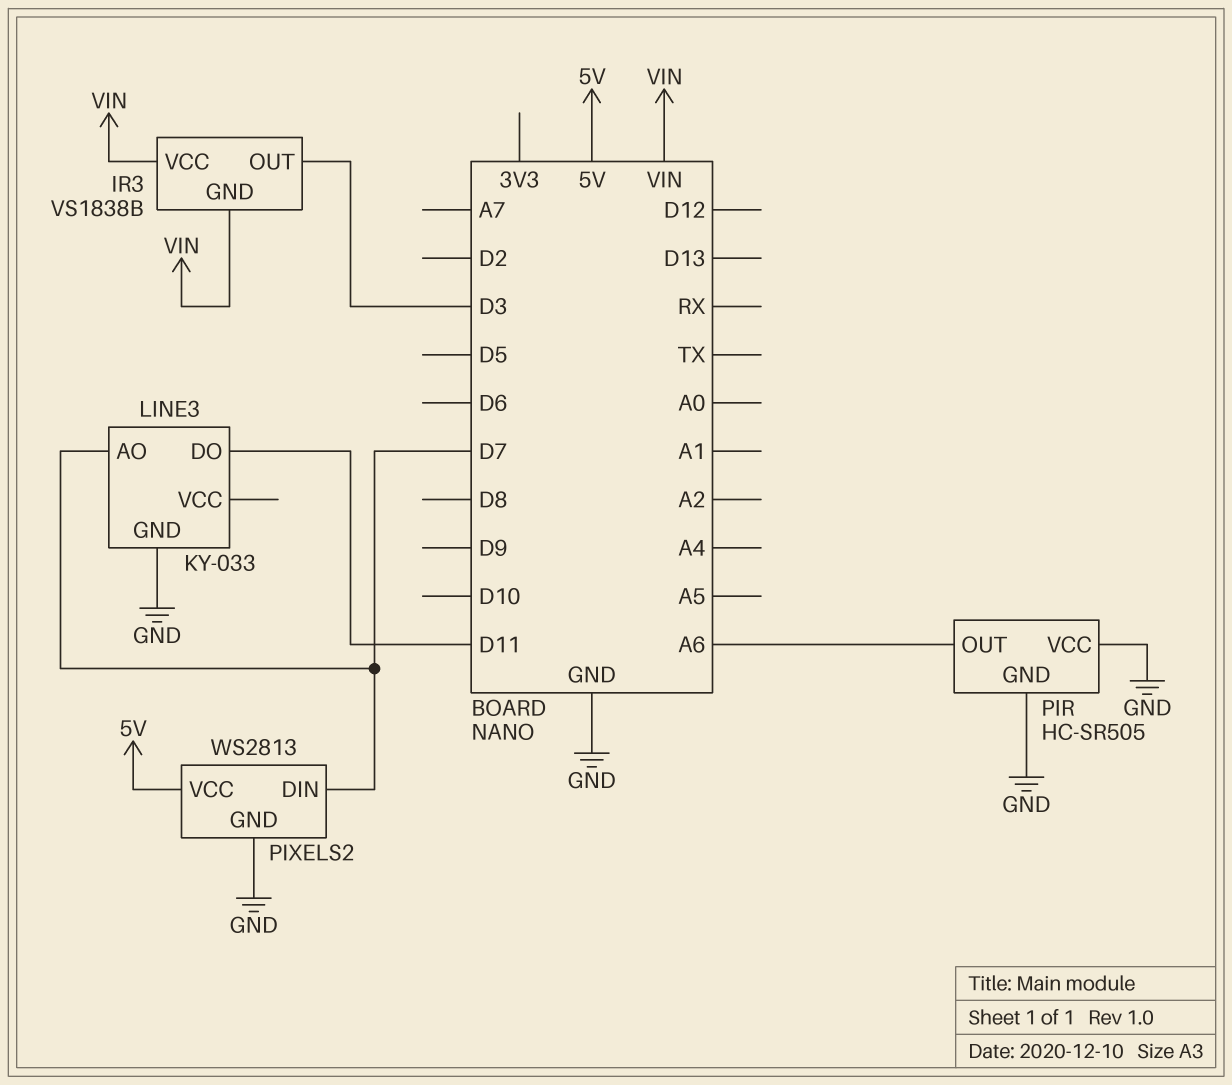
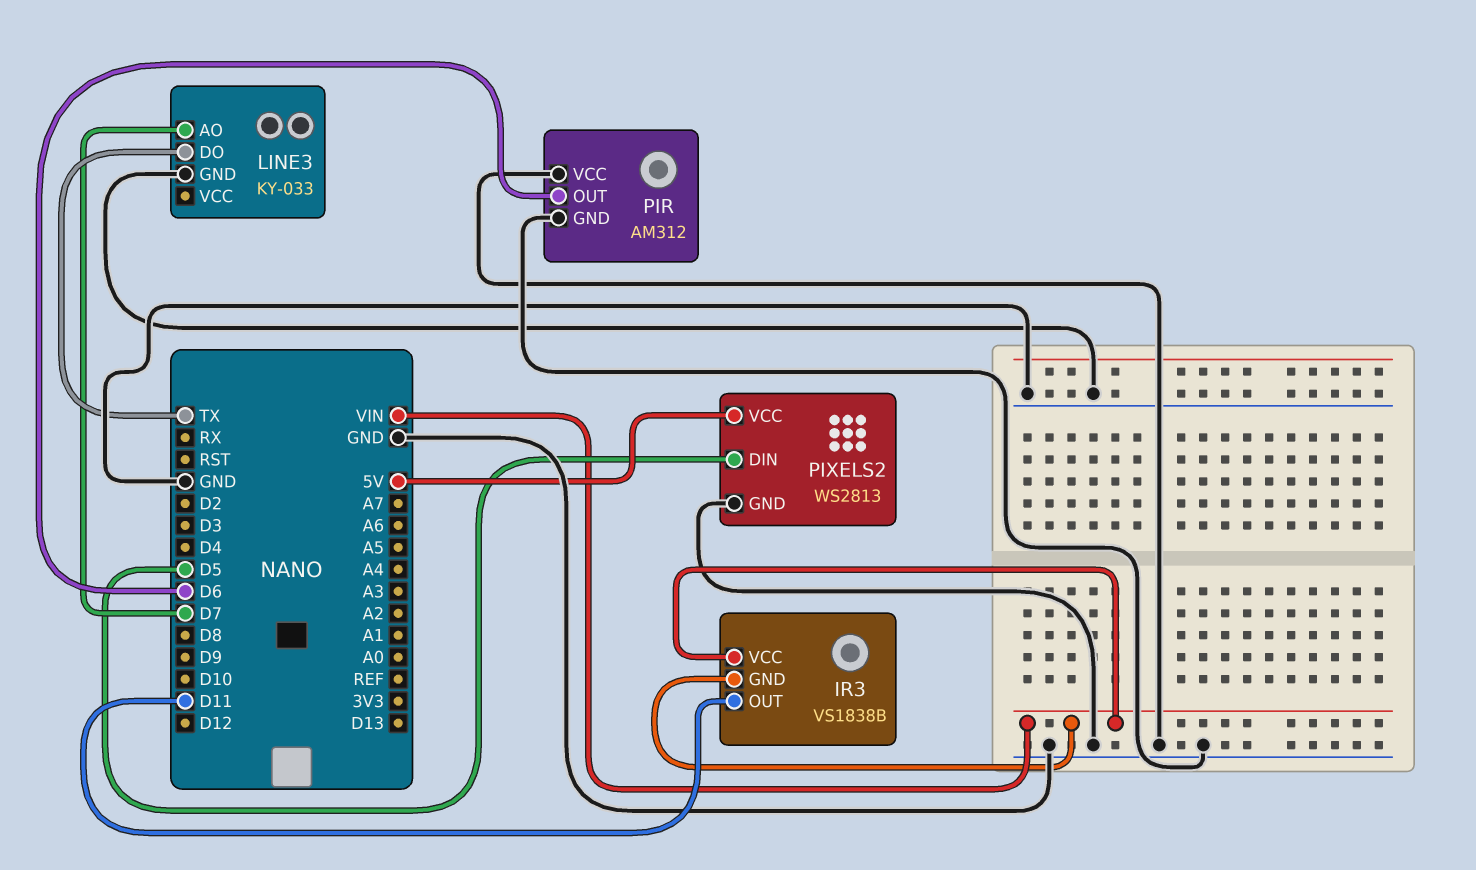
IR3 pin OUT: D3 -> D11
LINE3 pin DO: D11 -> TX
PIR: HC-SR505 -> AM312
PIR pin OUT: A6 -> D6
PIXELS2 pin DIN: D7 -> D5

